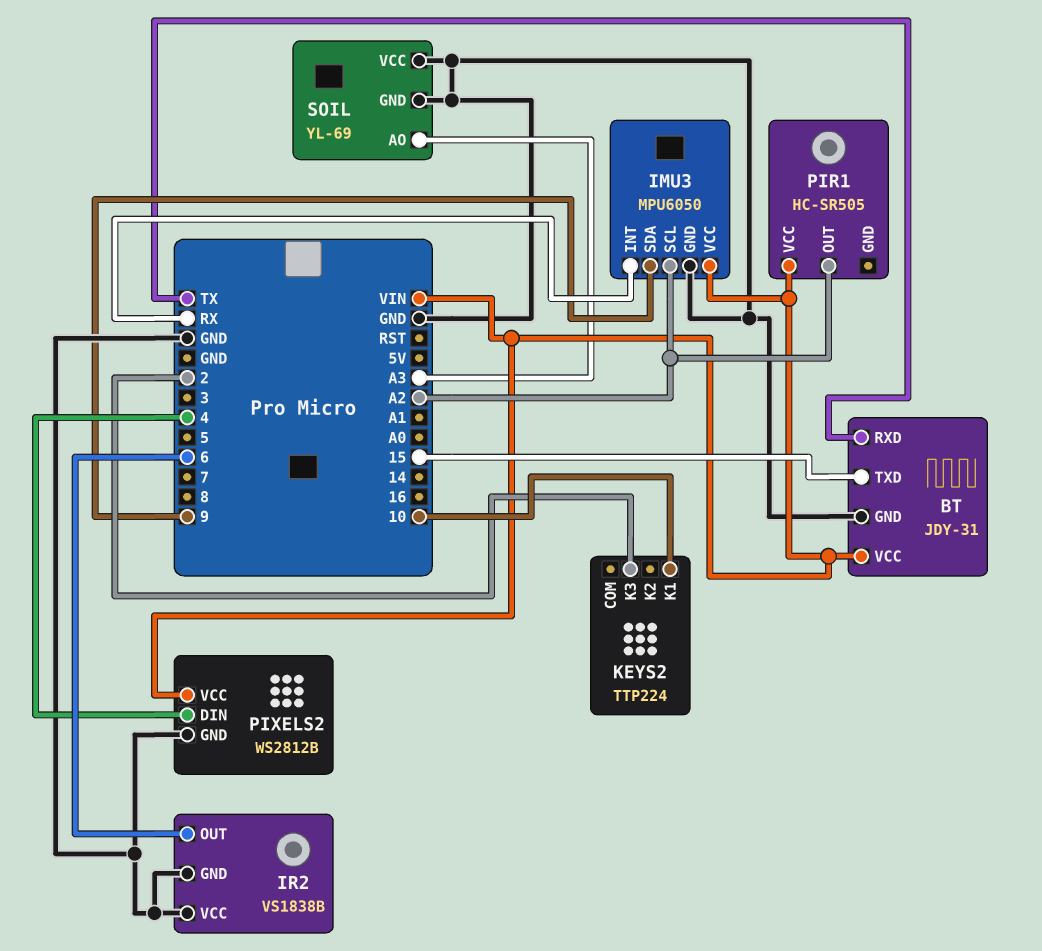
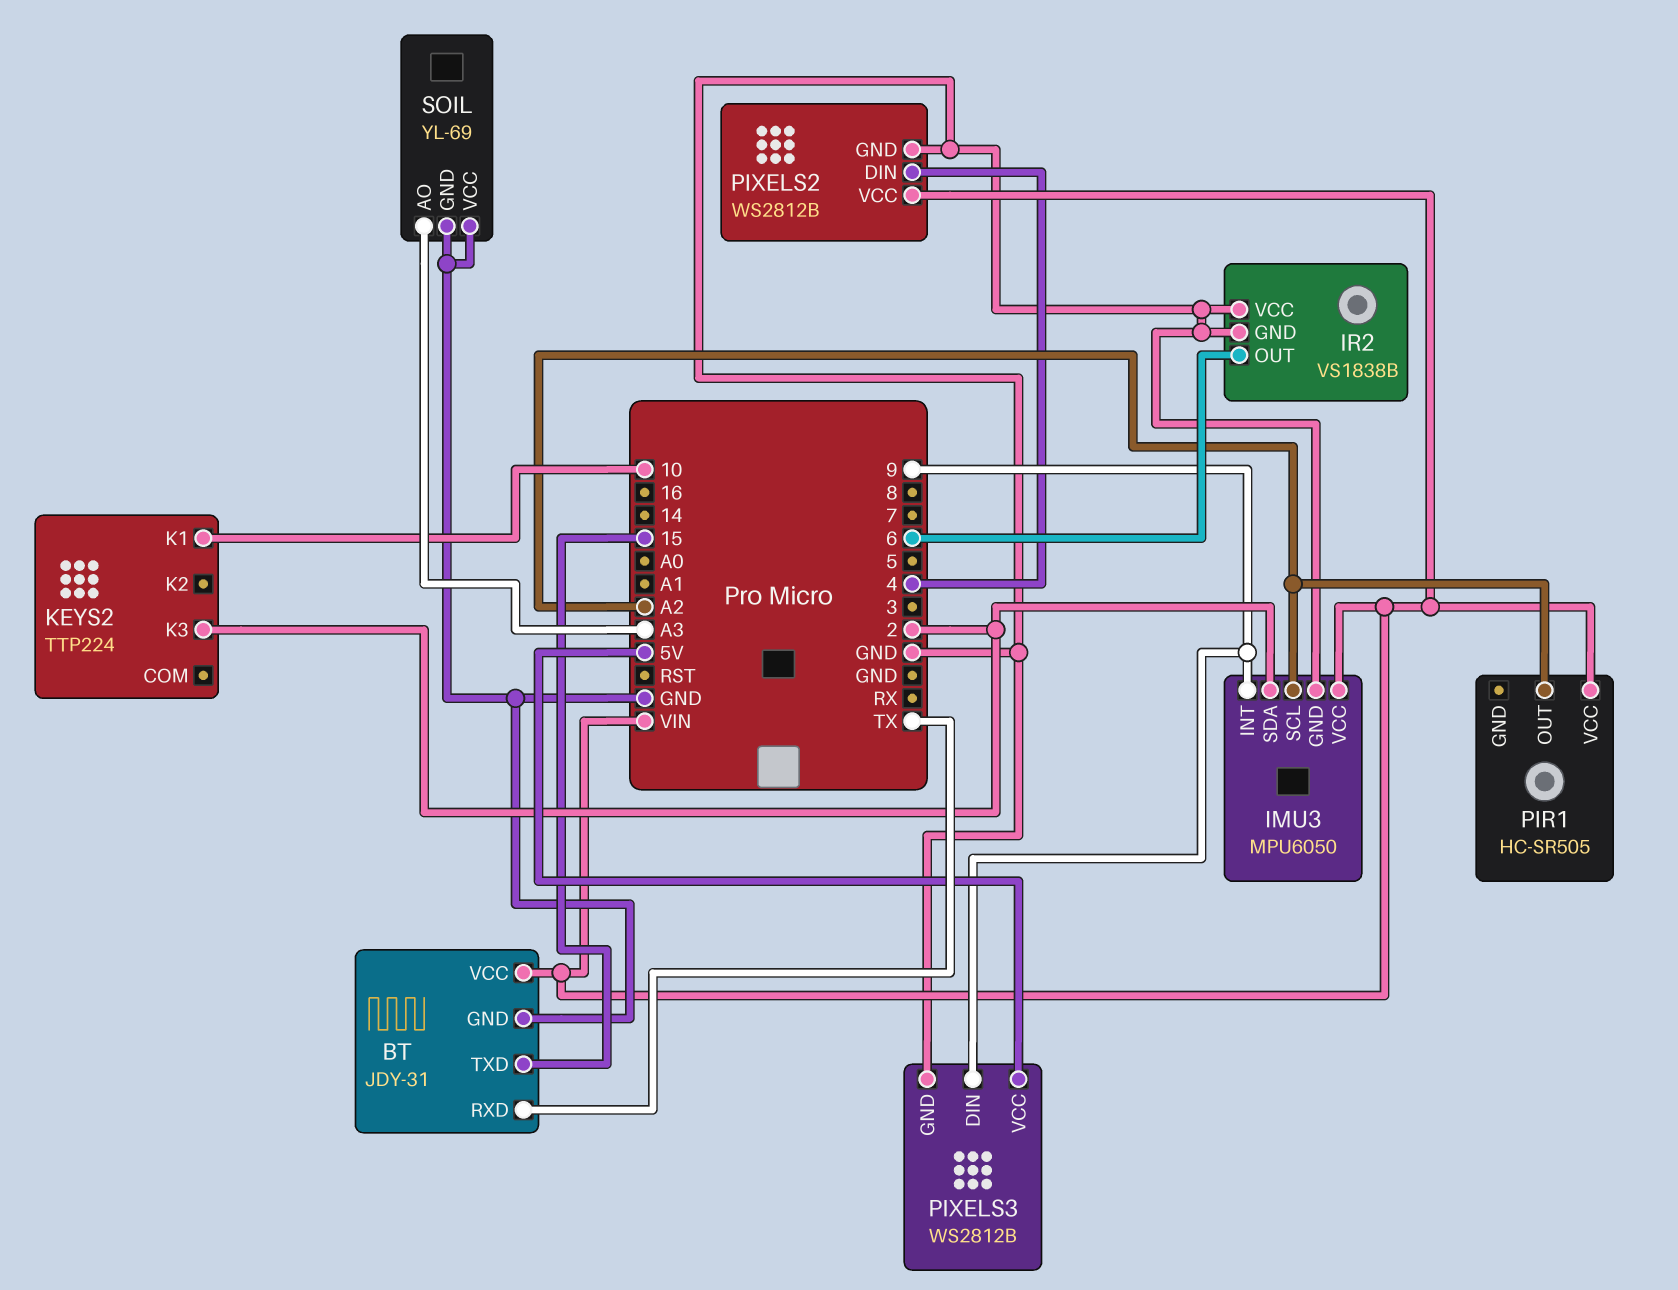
IMU3 pin INT: RX -> 9
IMU3 pin SDA: 9 -> 2
PIXELS3: none -> WS2812B
PIXELS3 pin DIN: none -> 9
PIXELS3 pin GND: none -> GND
PIXELS3 pin VCC: none -> 5V

